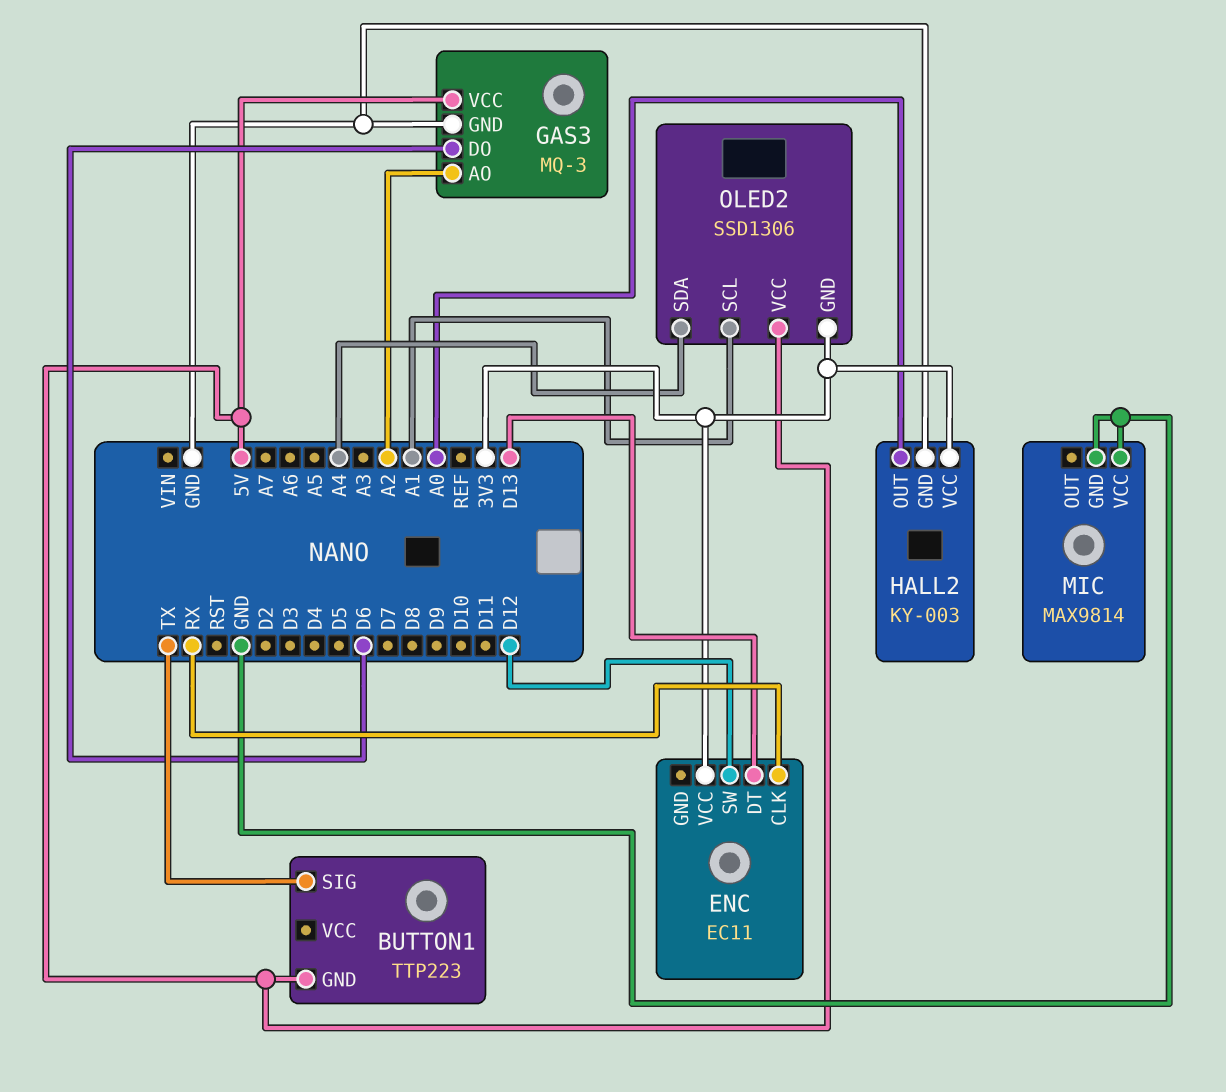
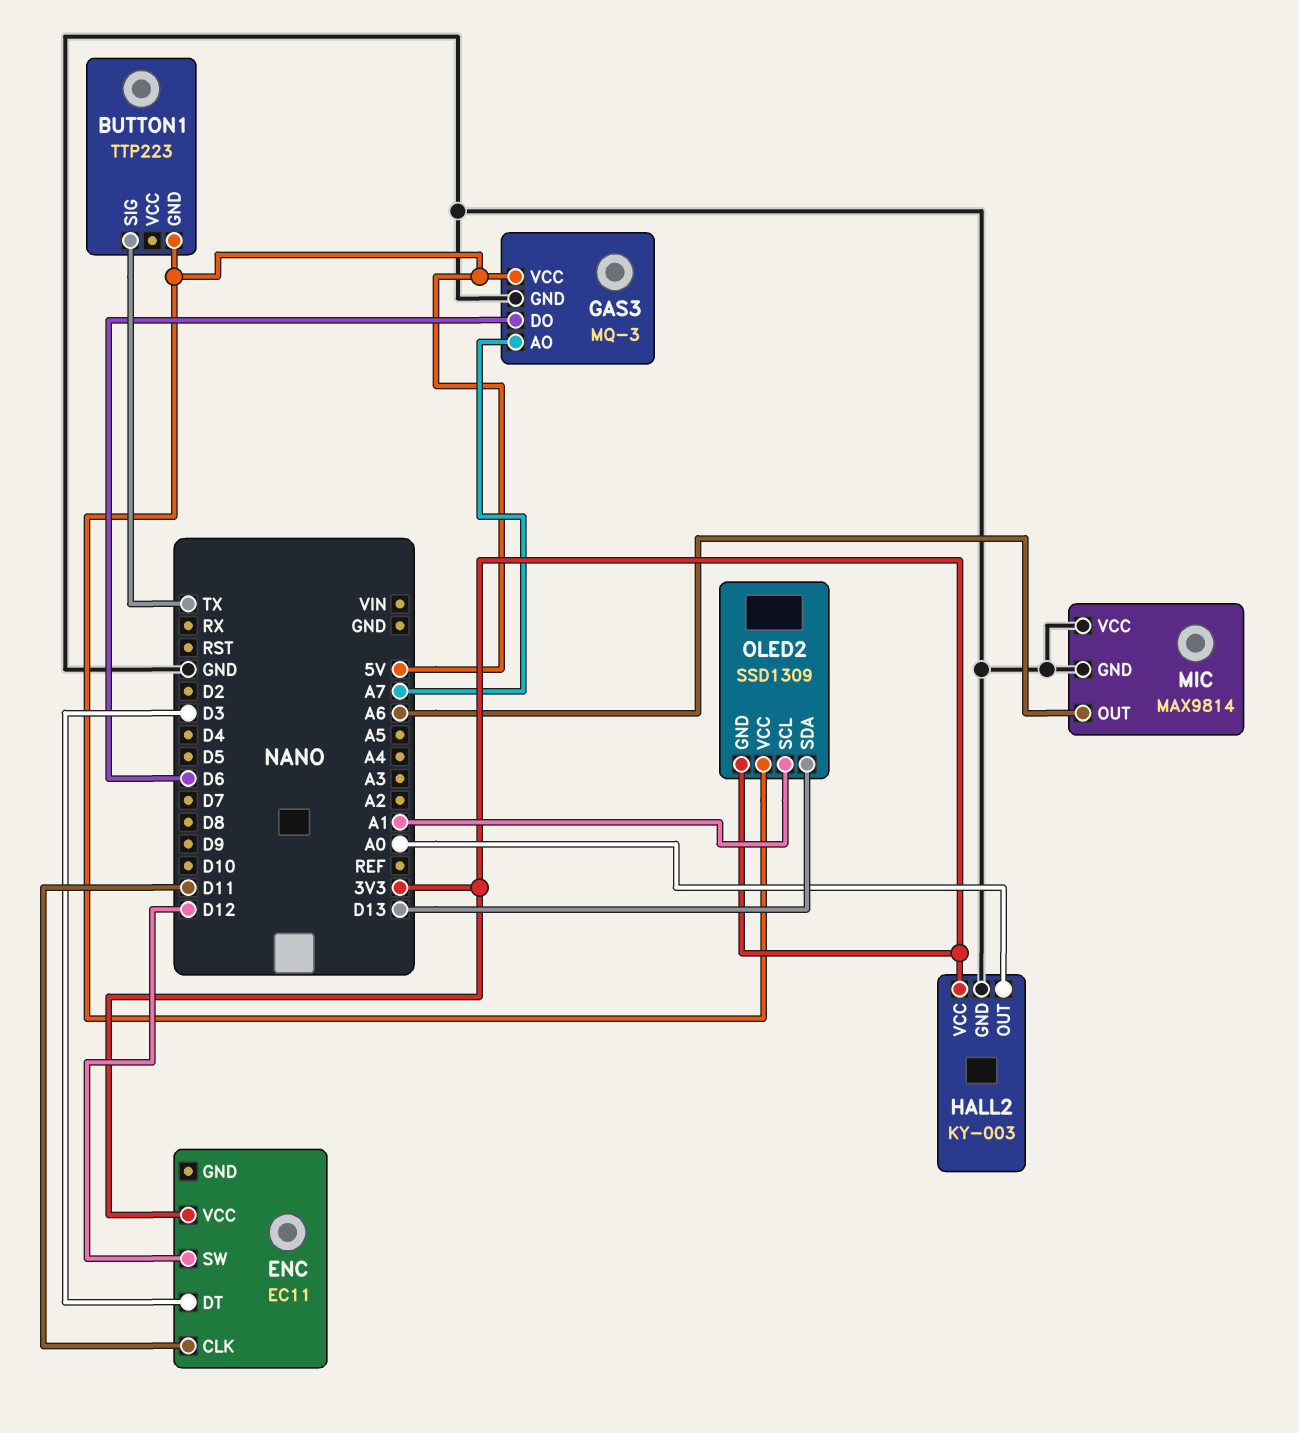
ENC pin CLK: RX -> D11
ENC pin DT: D13 -> D3
GAS3 pin AO: A2 -> A7
MIC pin OUT: none -> A6
OLED2: SSD1306 -> SSD1309
OLED2 pin SDA: A4 -> D13

